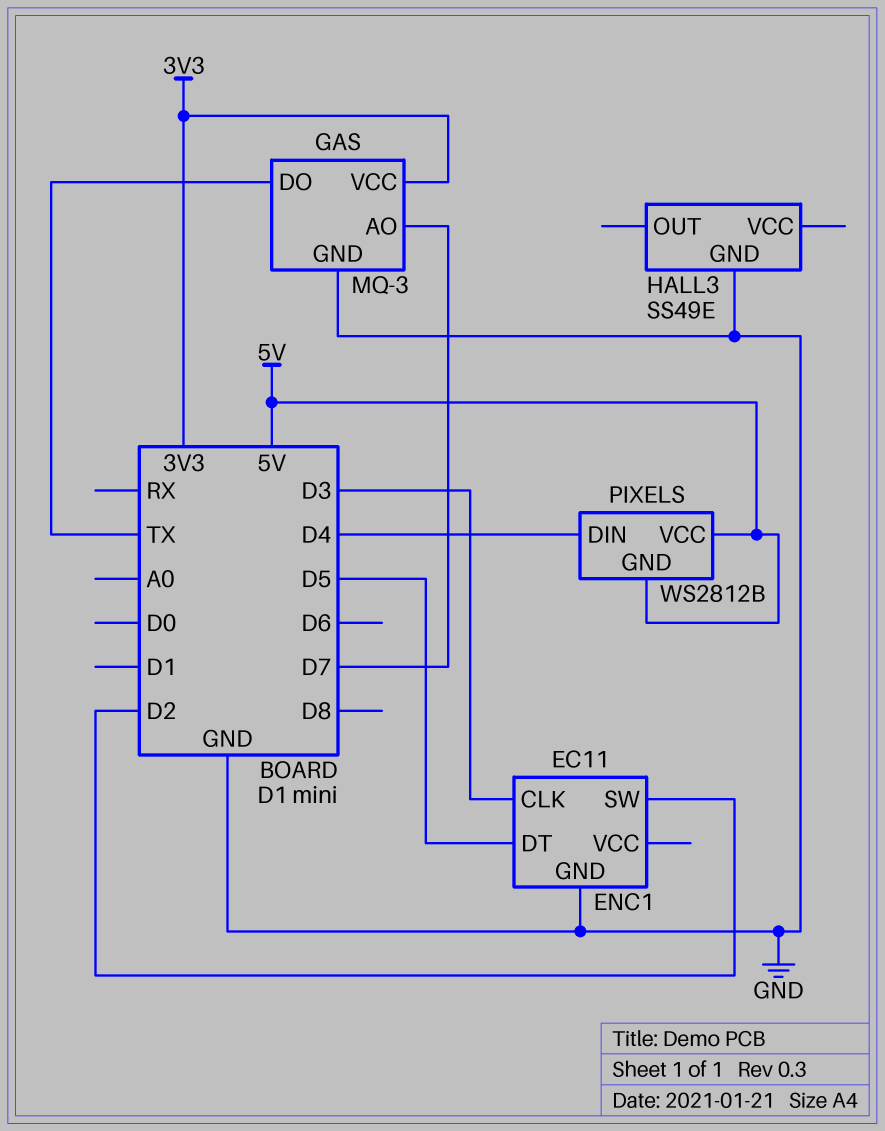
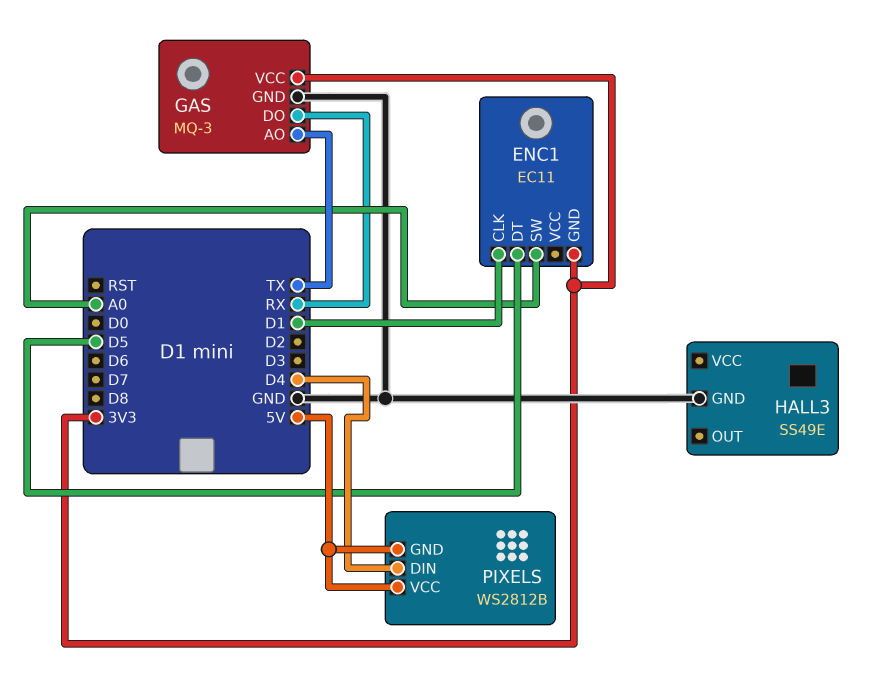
ENC1 pin CLK: D3 -> D1
ENC1 pin GND: GND -> 3V3
ENC1 pin SW: D2 -> A0
GAS pin AO: D7 -> TX
GAS pin DO: TX -> RX

